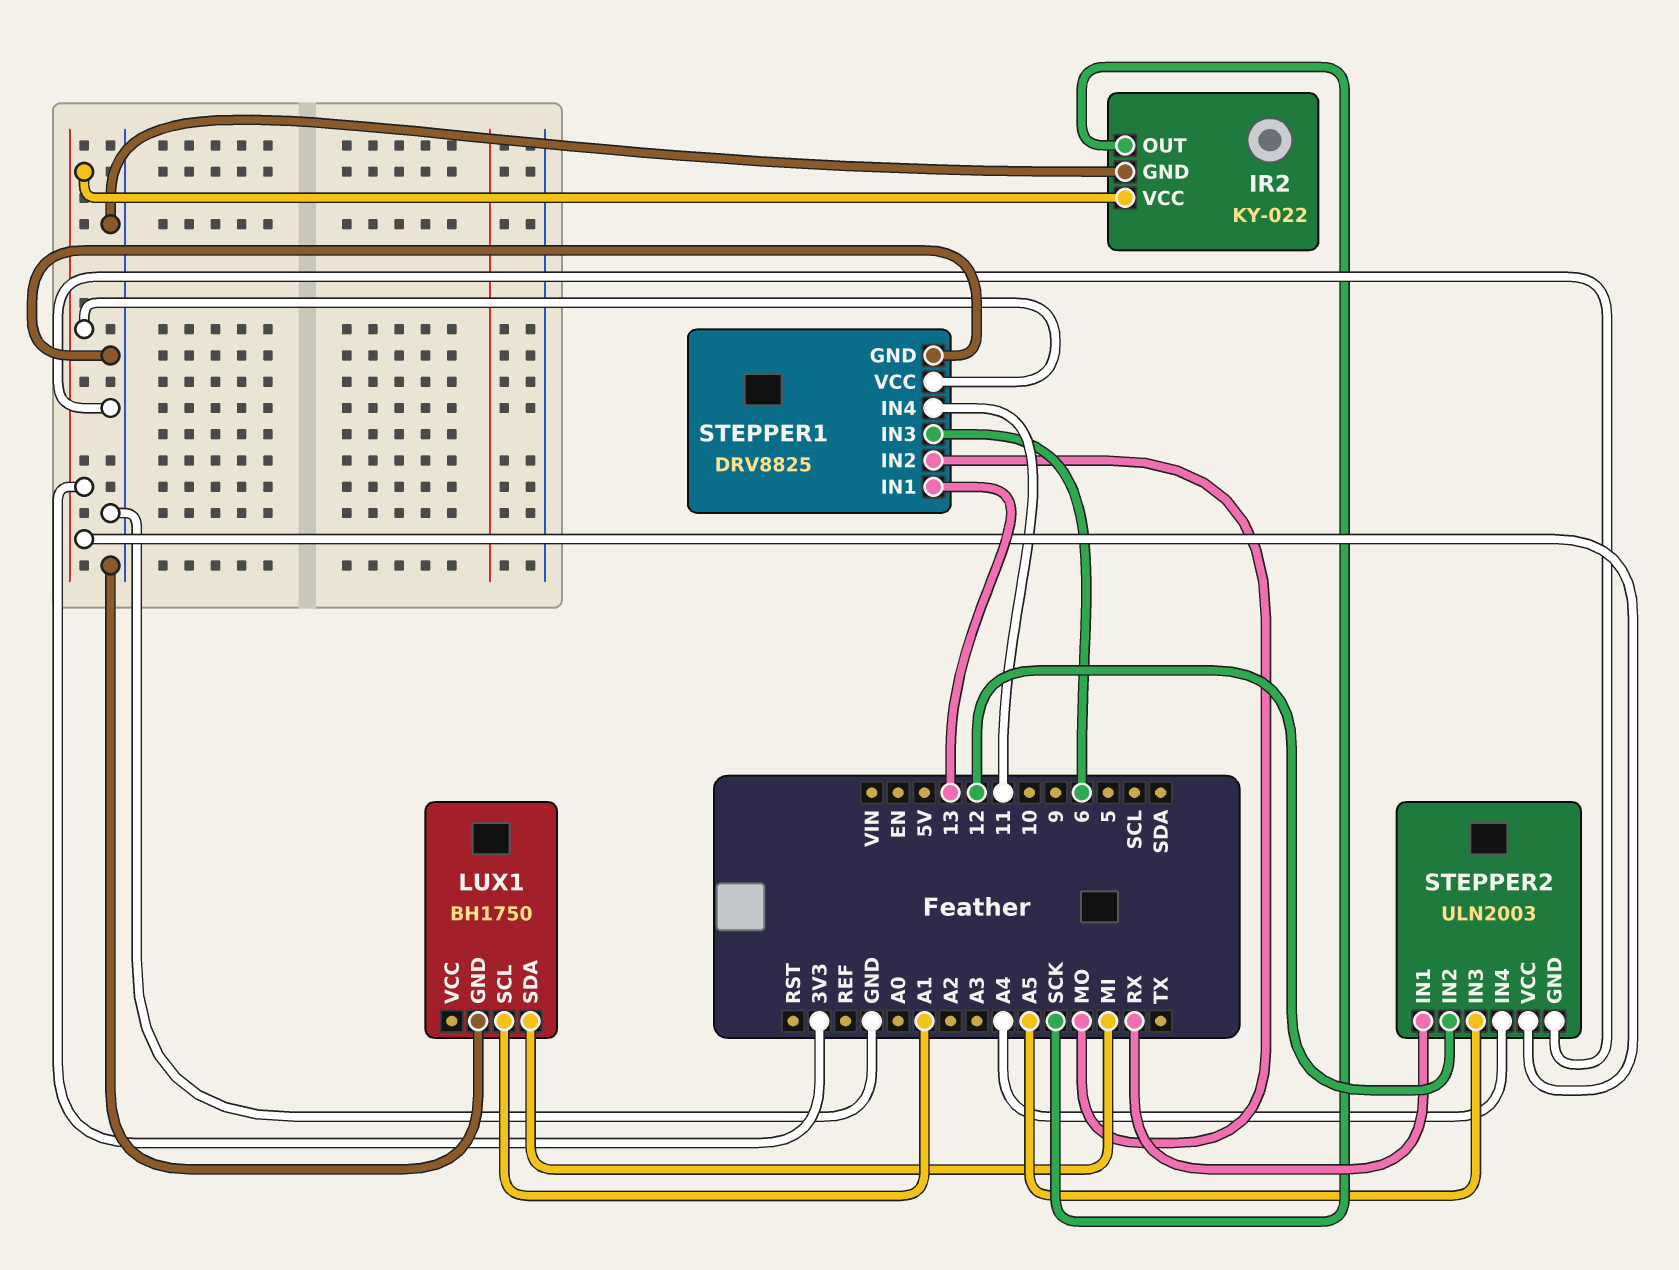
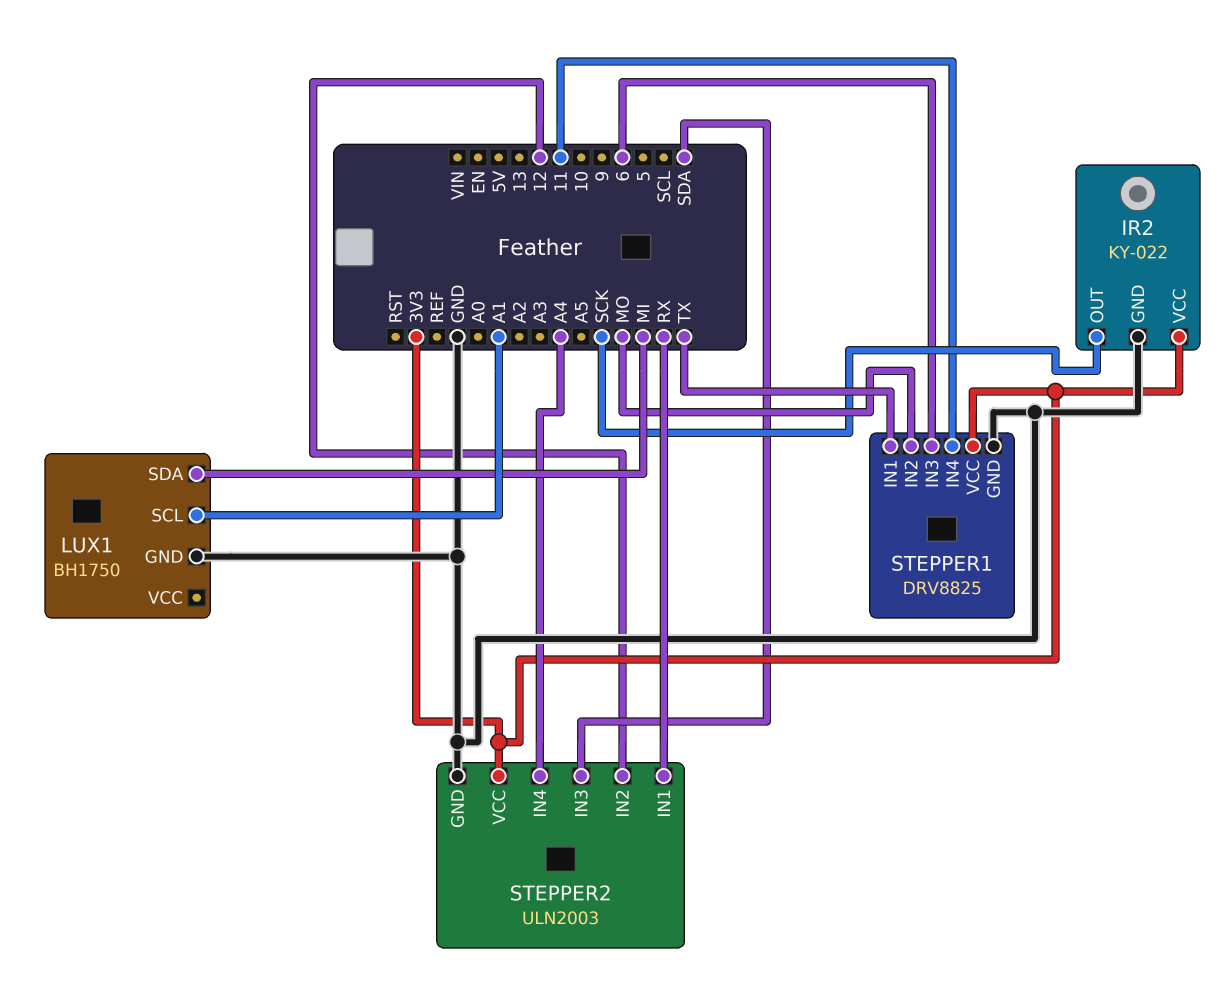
STEPPER1 pin IN1: 13 -> TX
STEPPER2 pin IN3: A5 -> SDA

